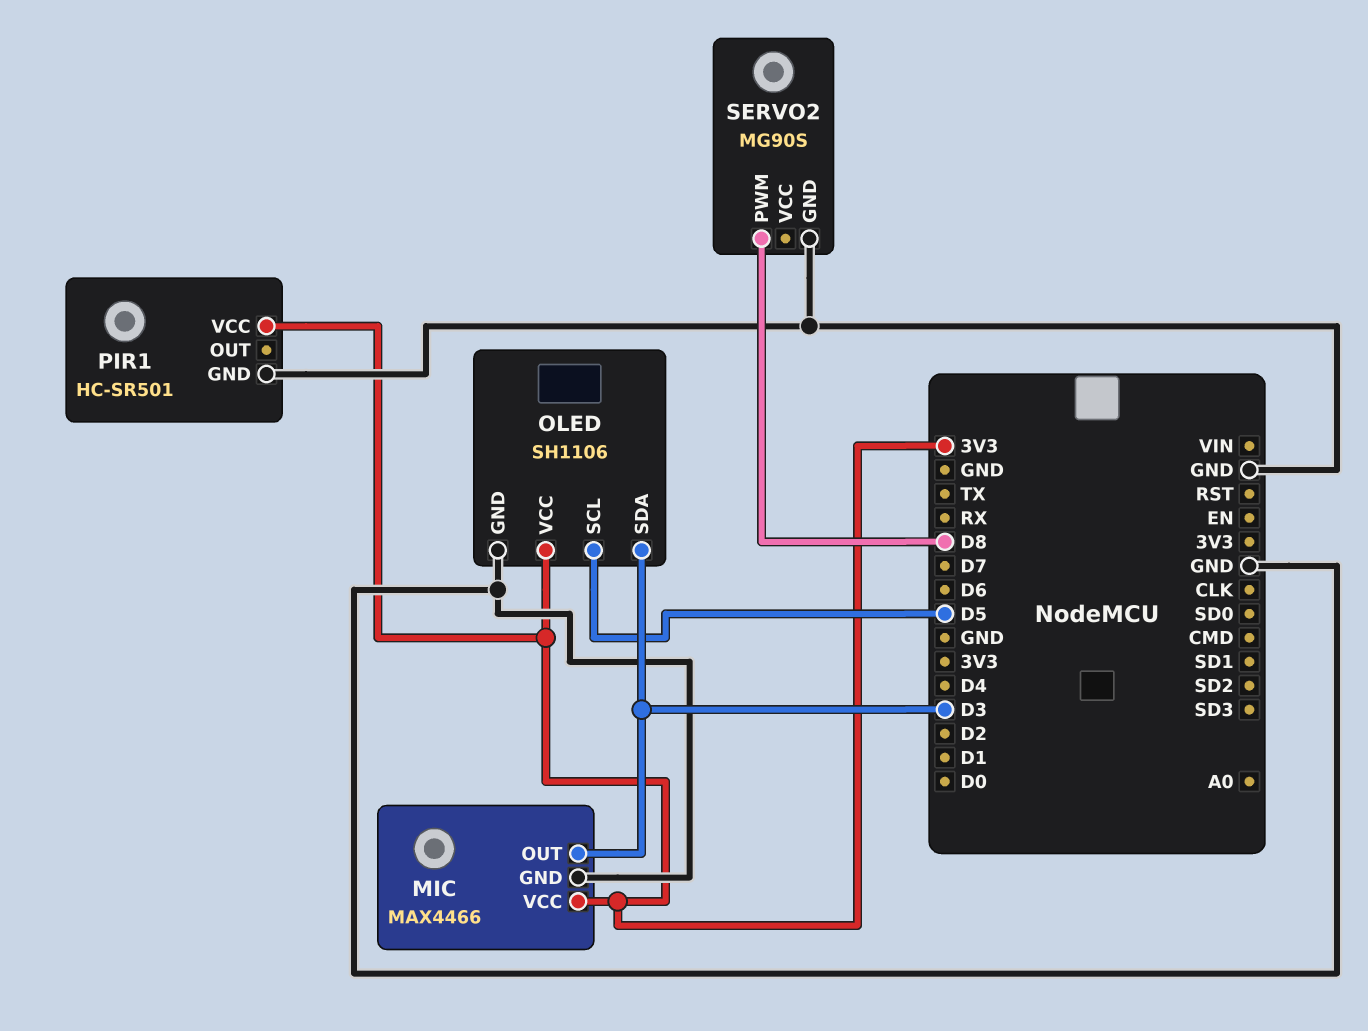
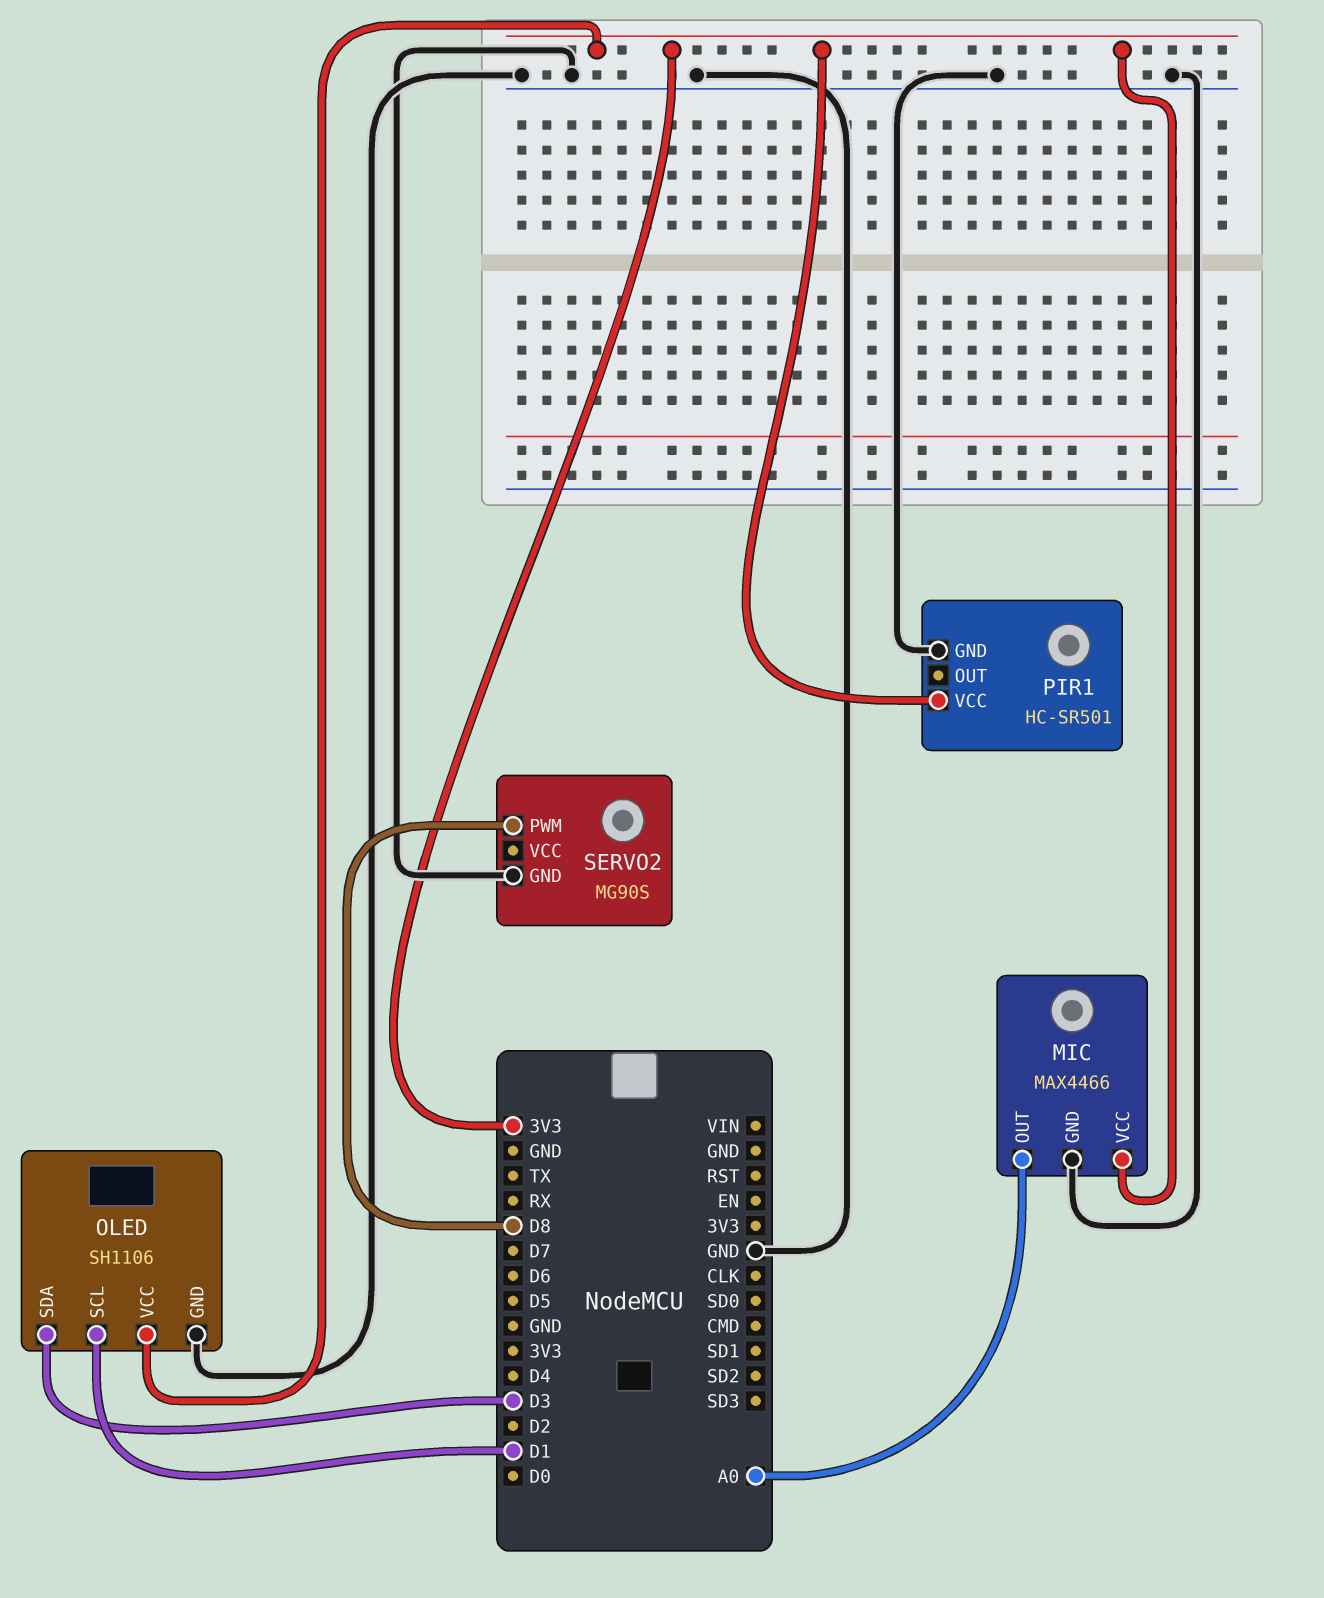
MIC pin OUT: D3 -> A0
OLED pin SCL: D5 -> D1

